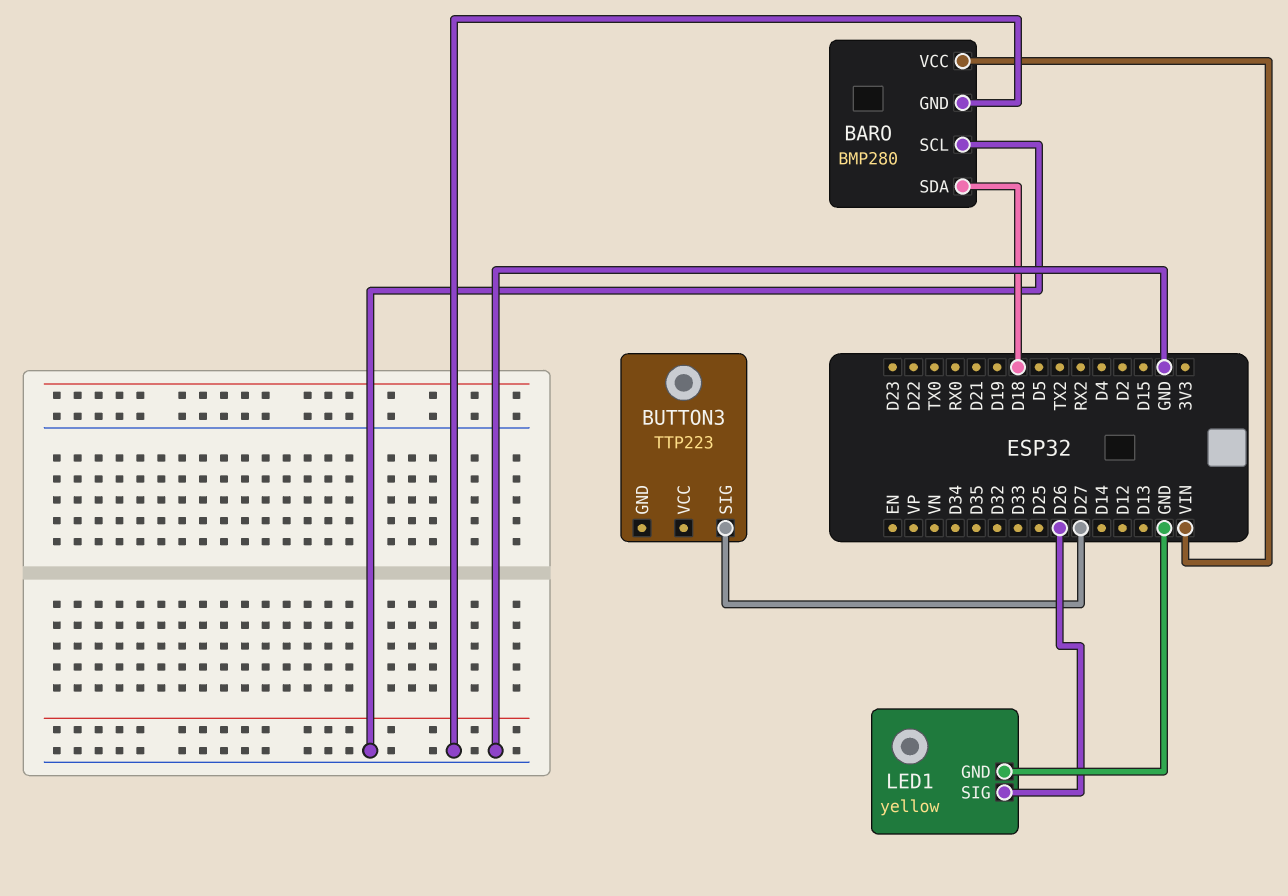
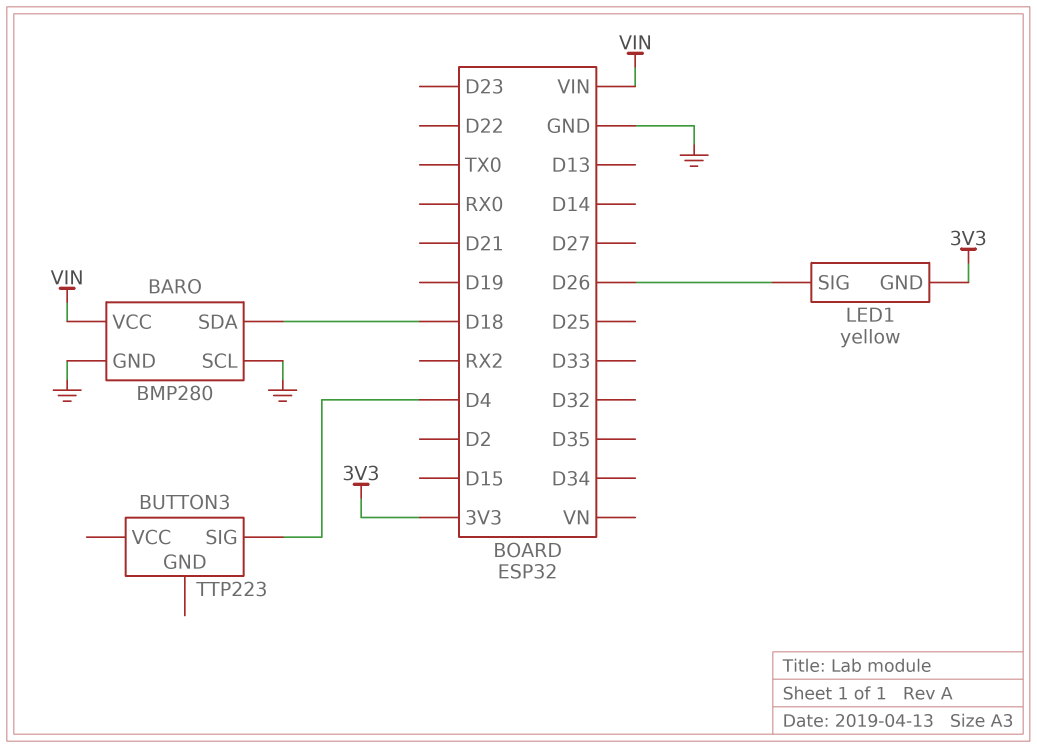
BUTTON3 pin SIG: D27 -> D4
LED1 pin GND: GND -> 3V3

